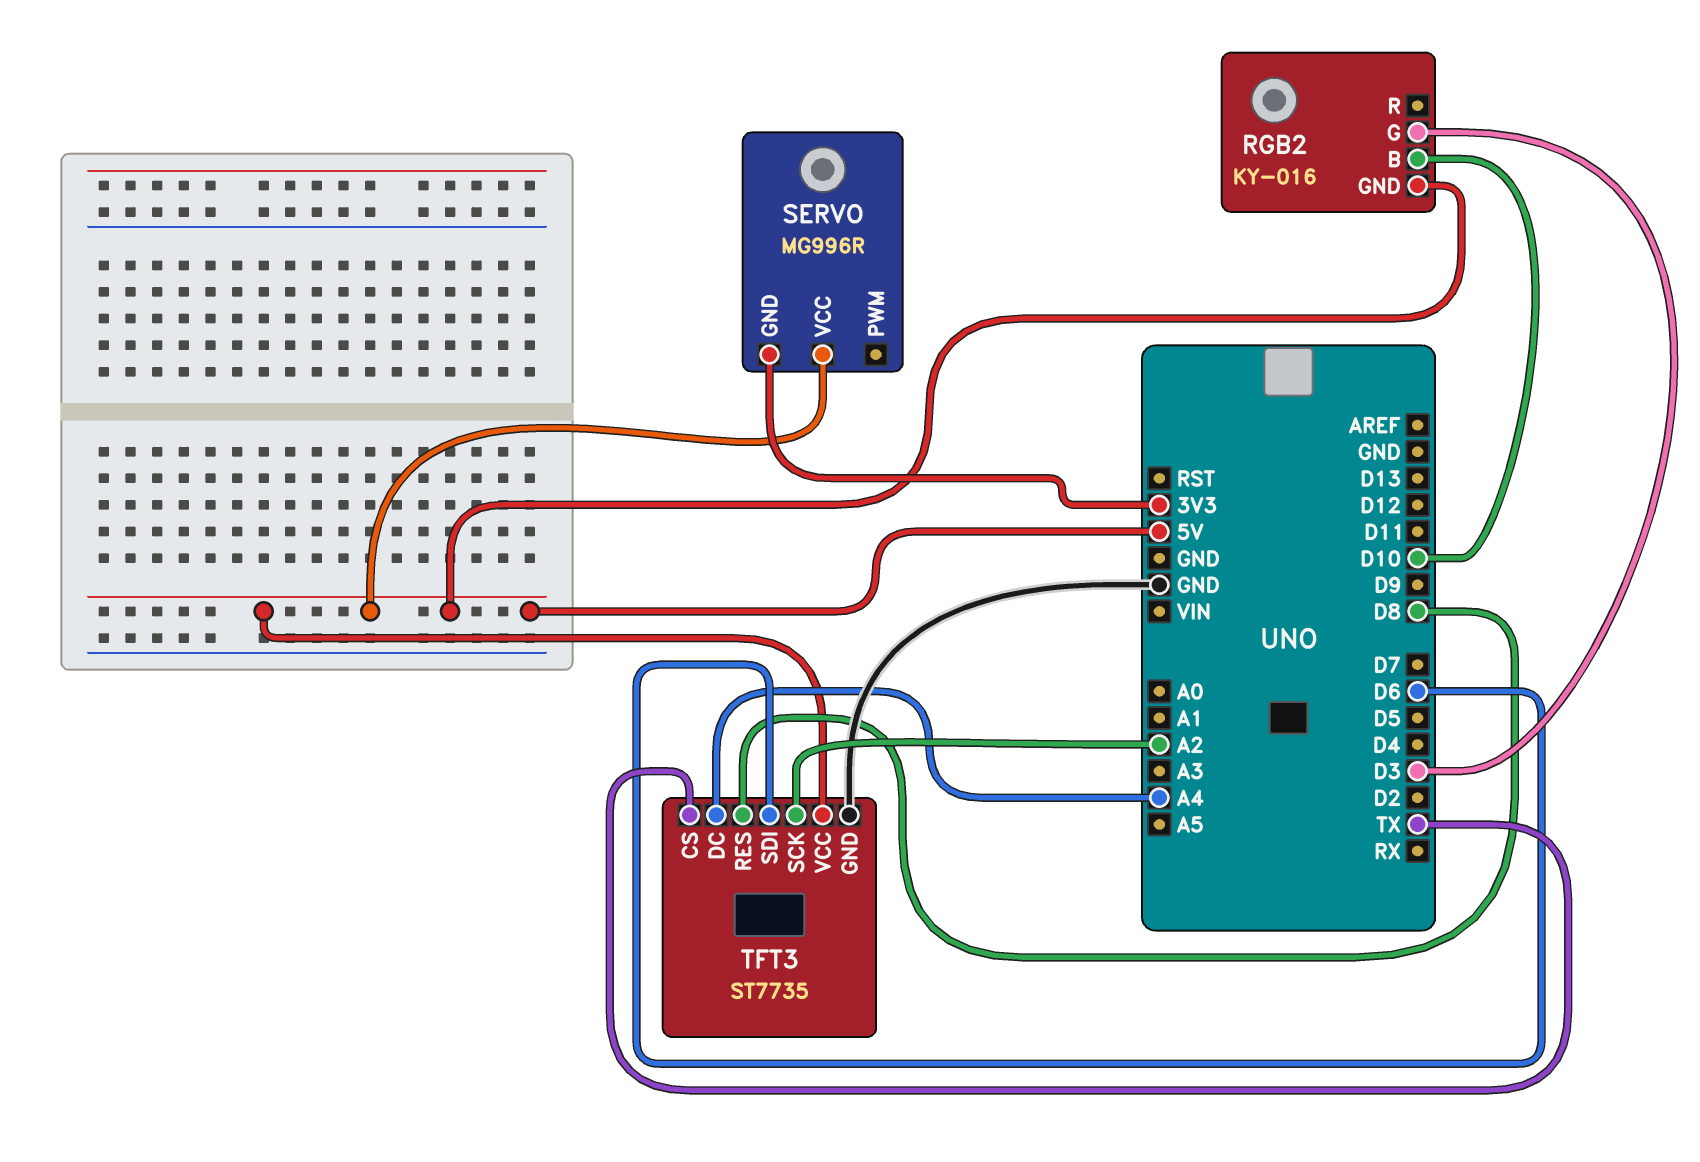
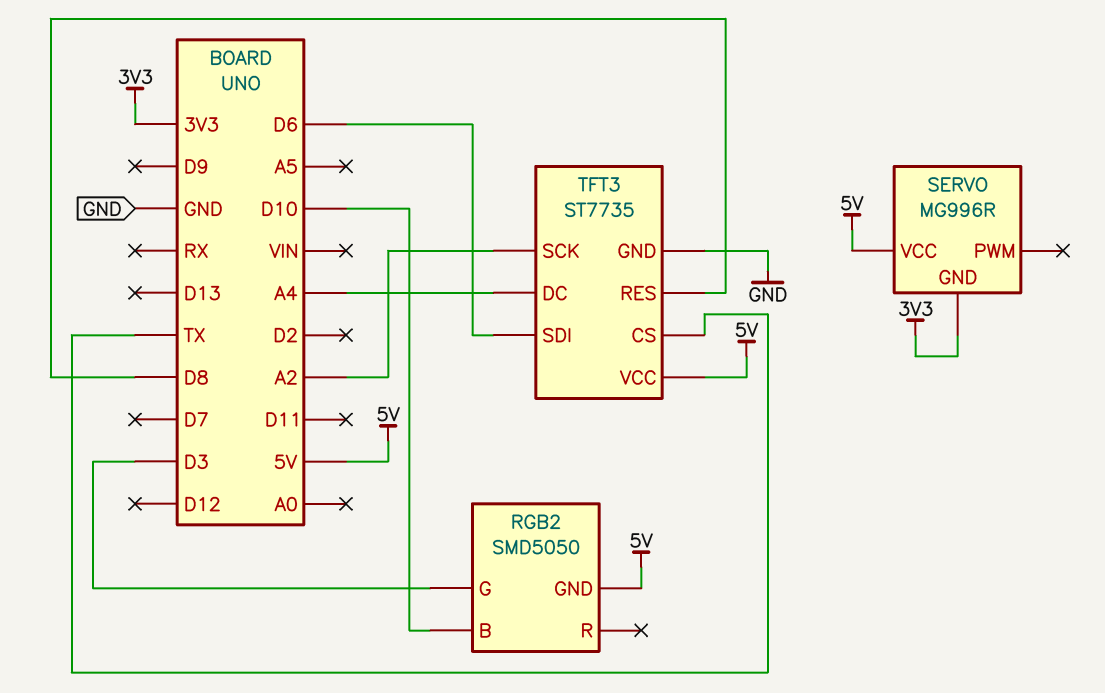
RGB2: KY-016 -> SMD5050

